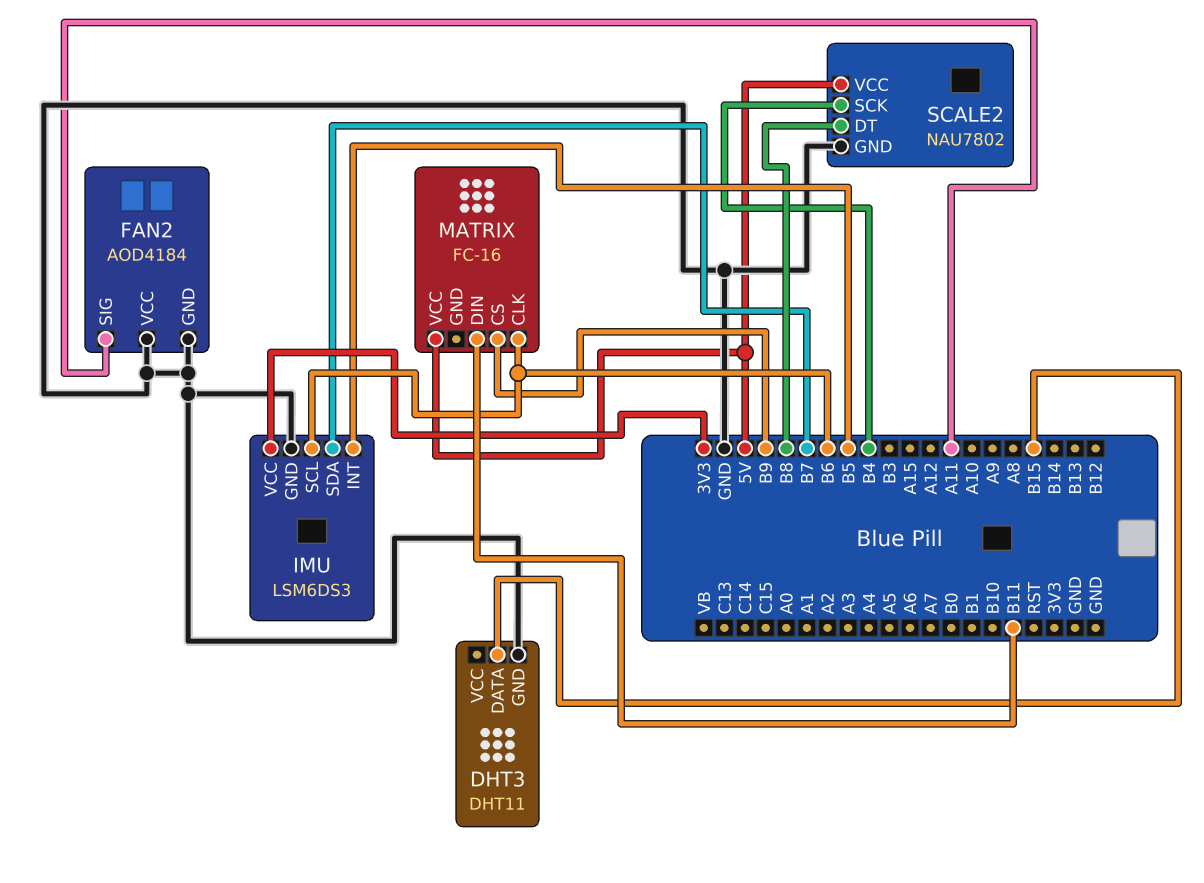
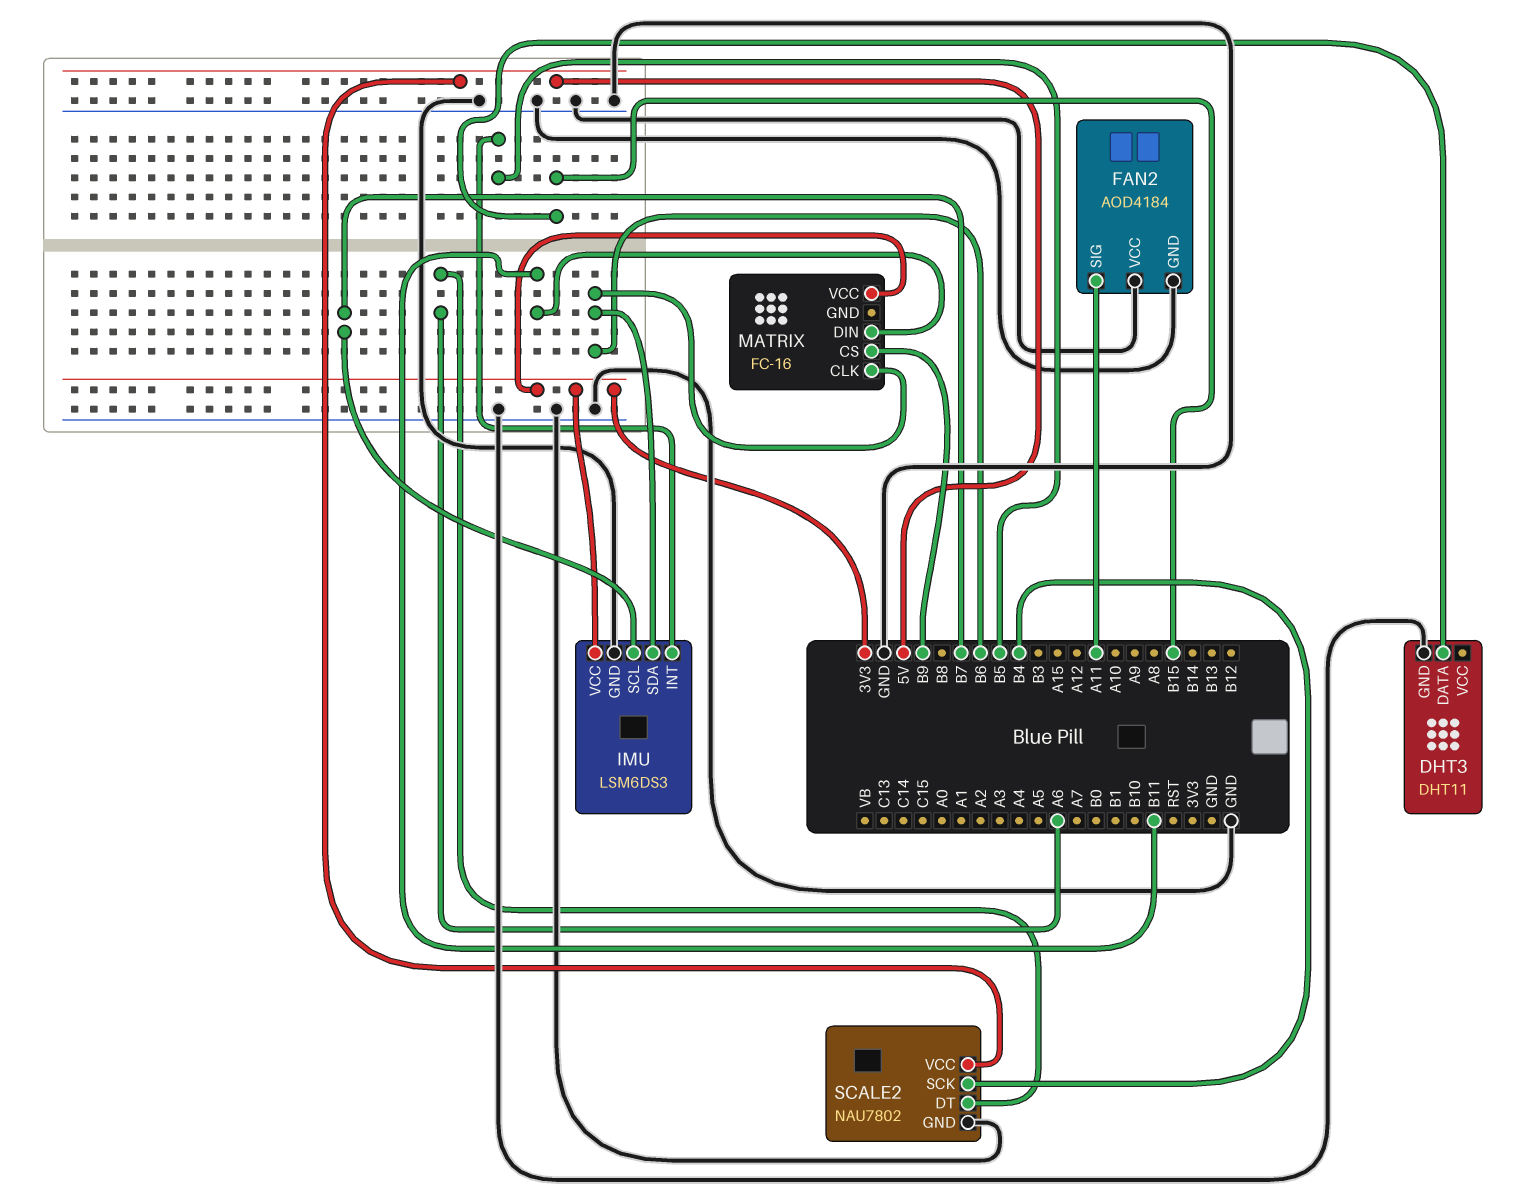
IMU pin SCL: B6 -> B7
IMU pin SDA: B7 -> B6
MATRIX pin VCC: 5V -> 3V3
SCALE2 pin DT: B8 -> A6

